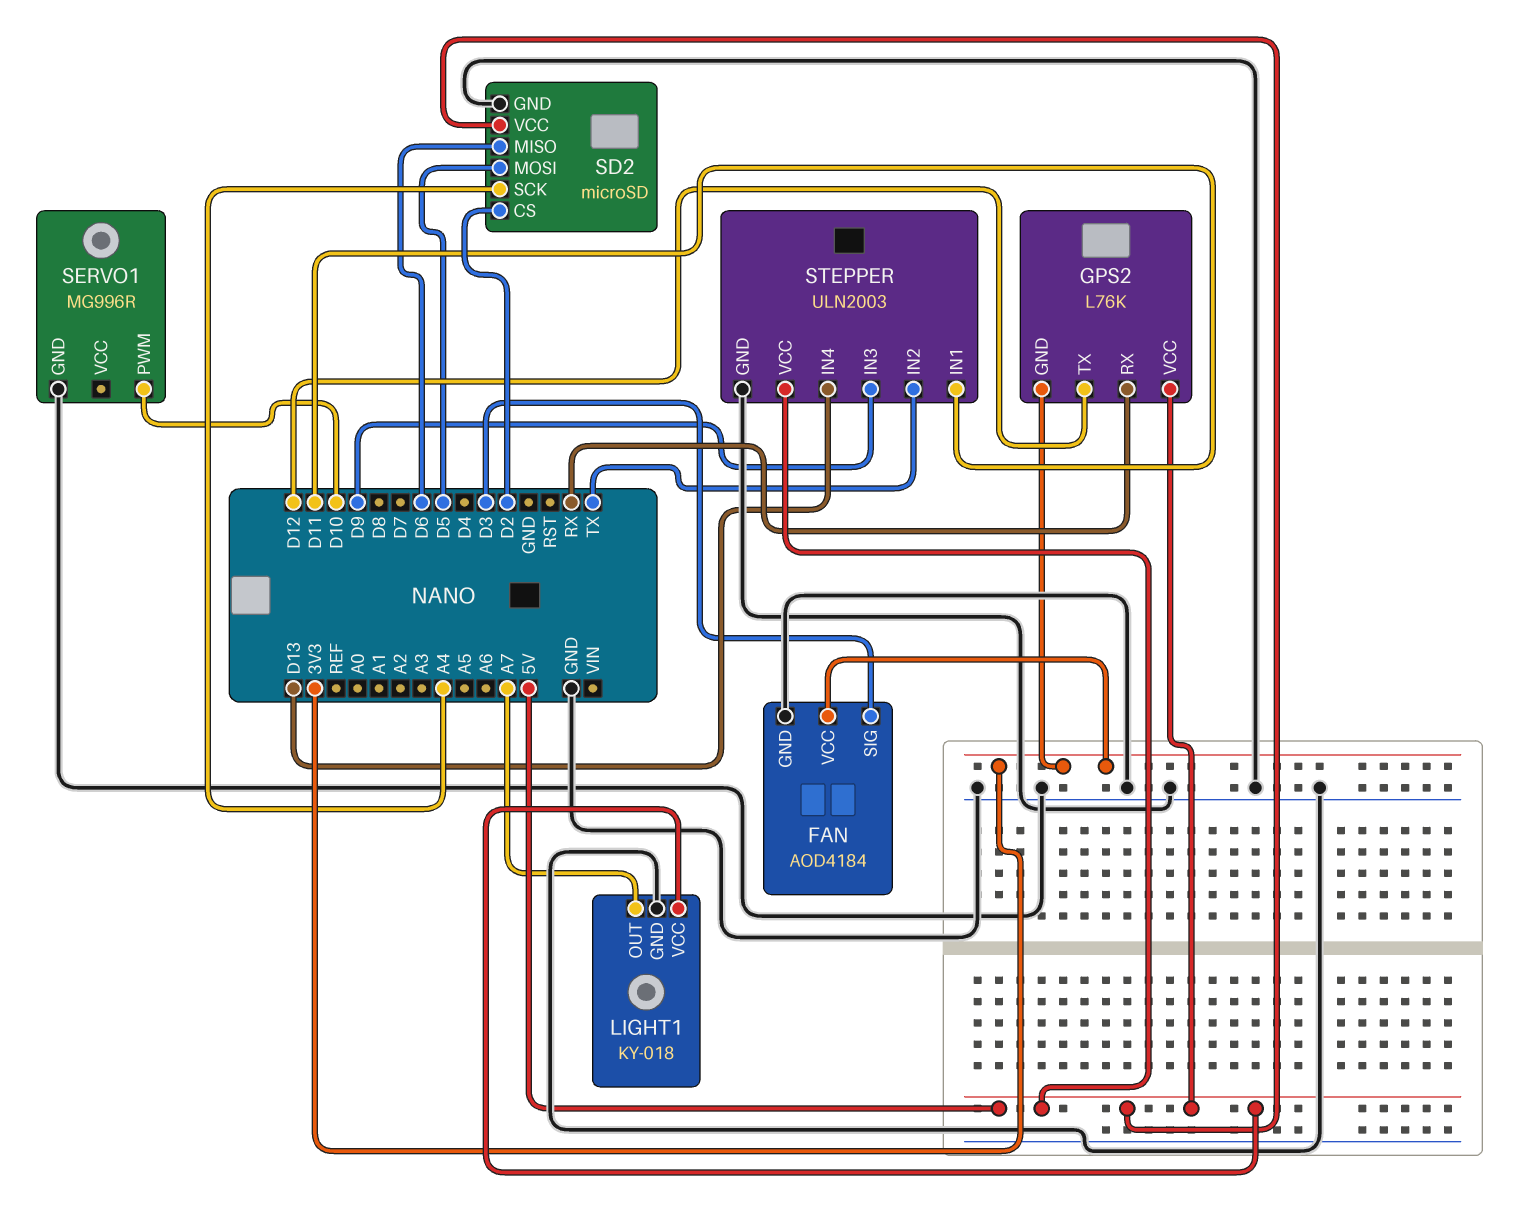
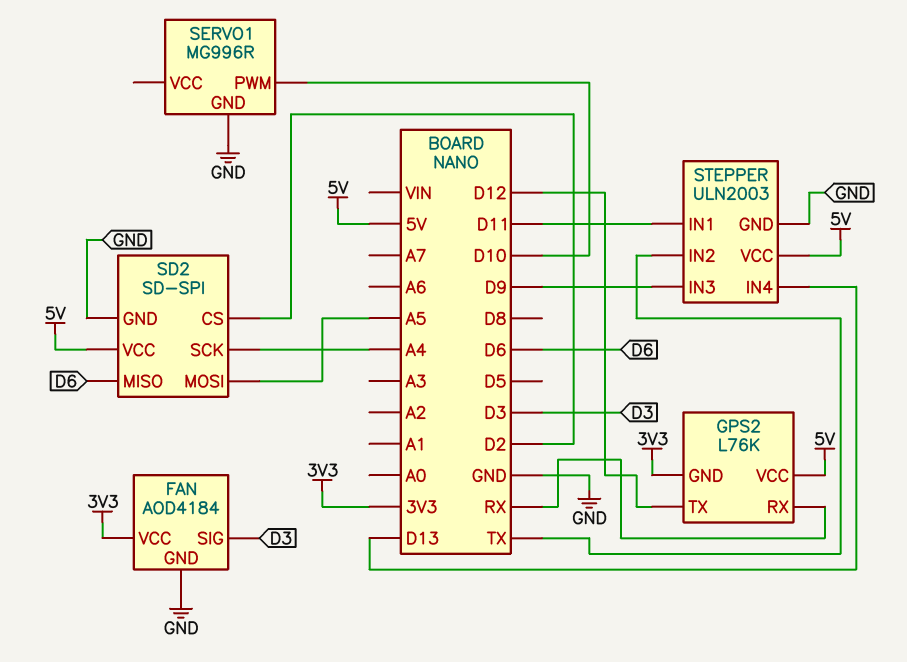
LIGHT1: KY-018 -> none
LIGHT1 pin GND: GND -> none
LIGHT1 pin OUT: A7 -> none
LIGHT1 pin VCC: 5V -> none
SD2: microSD -> SD-SPI
SD2 pin MOSI: D5 -> A5

